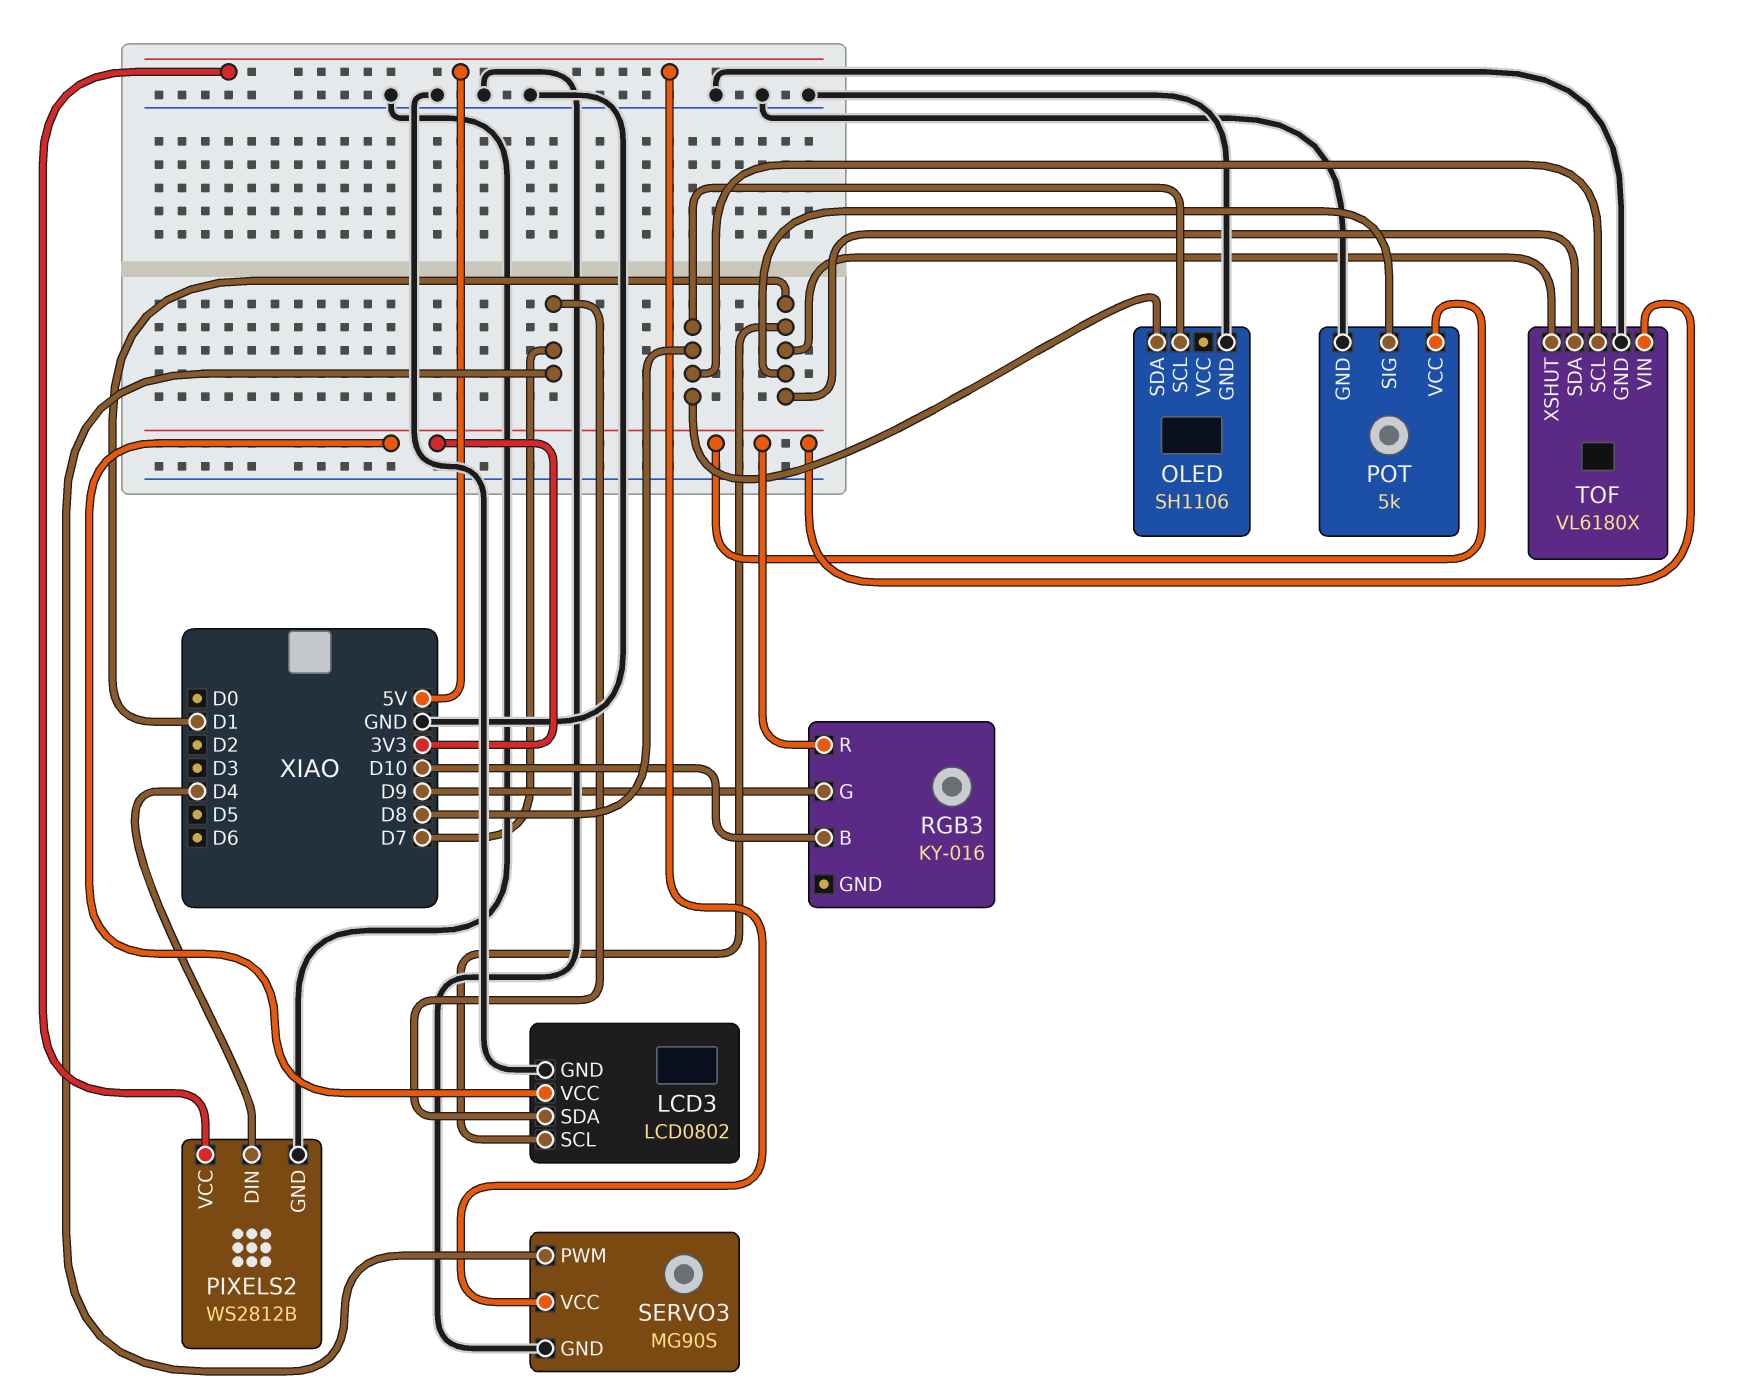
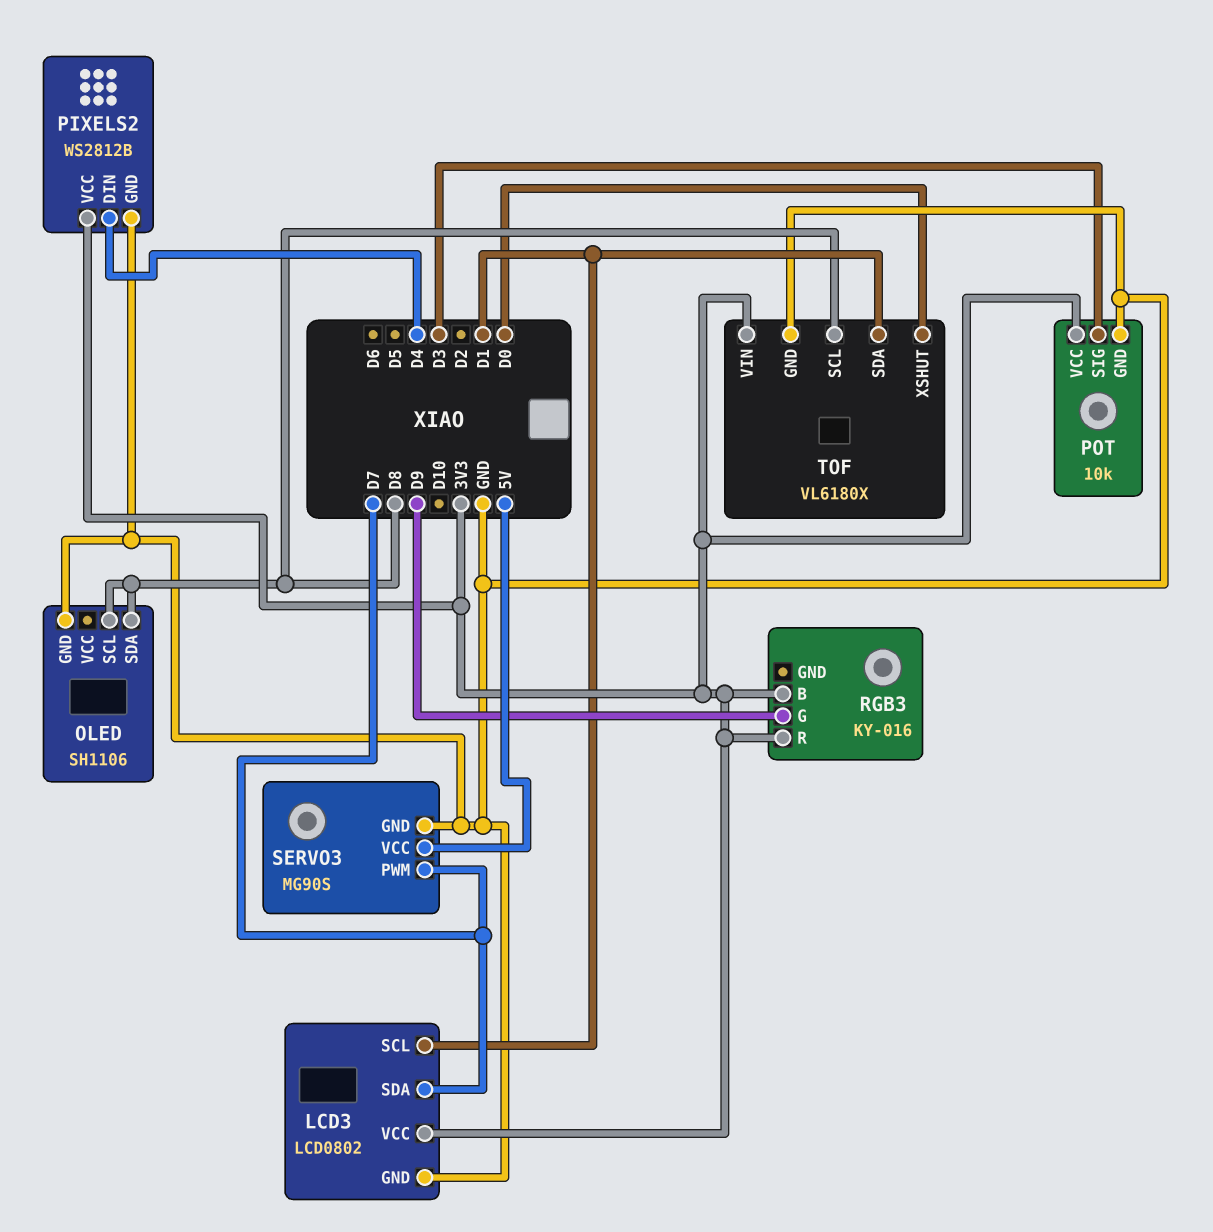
PIXELS2 pin VCC: 5V -> 3V3
POT: 5k -> 10k
POT pin SIG: D1 -> D3
RGB3 pin B: D10 -> 3V3
TOF pin XSHUT: D1 -> D0

